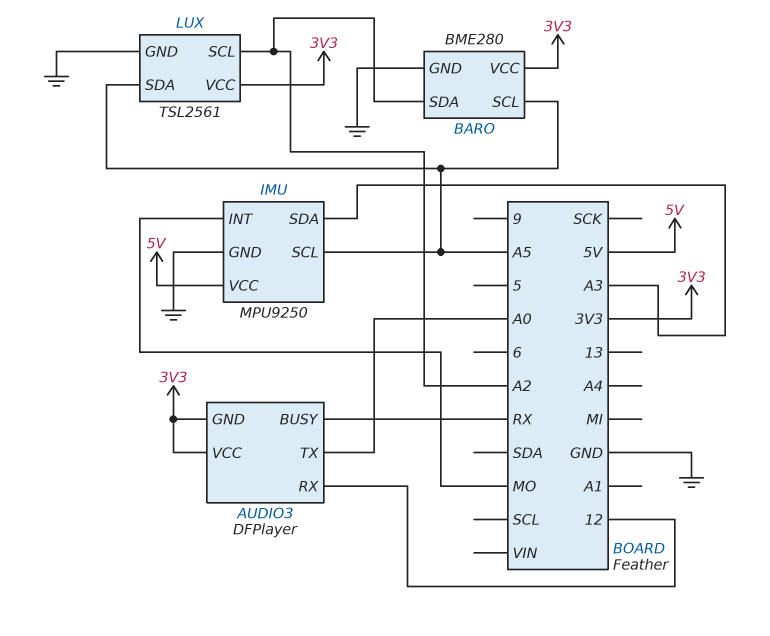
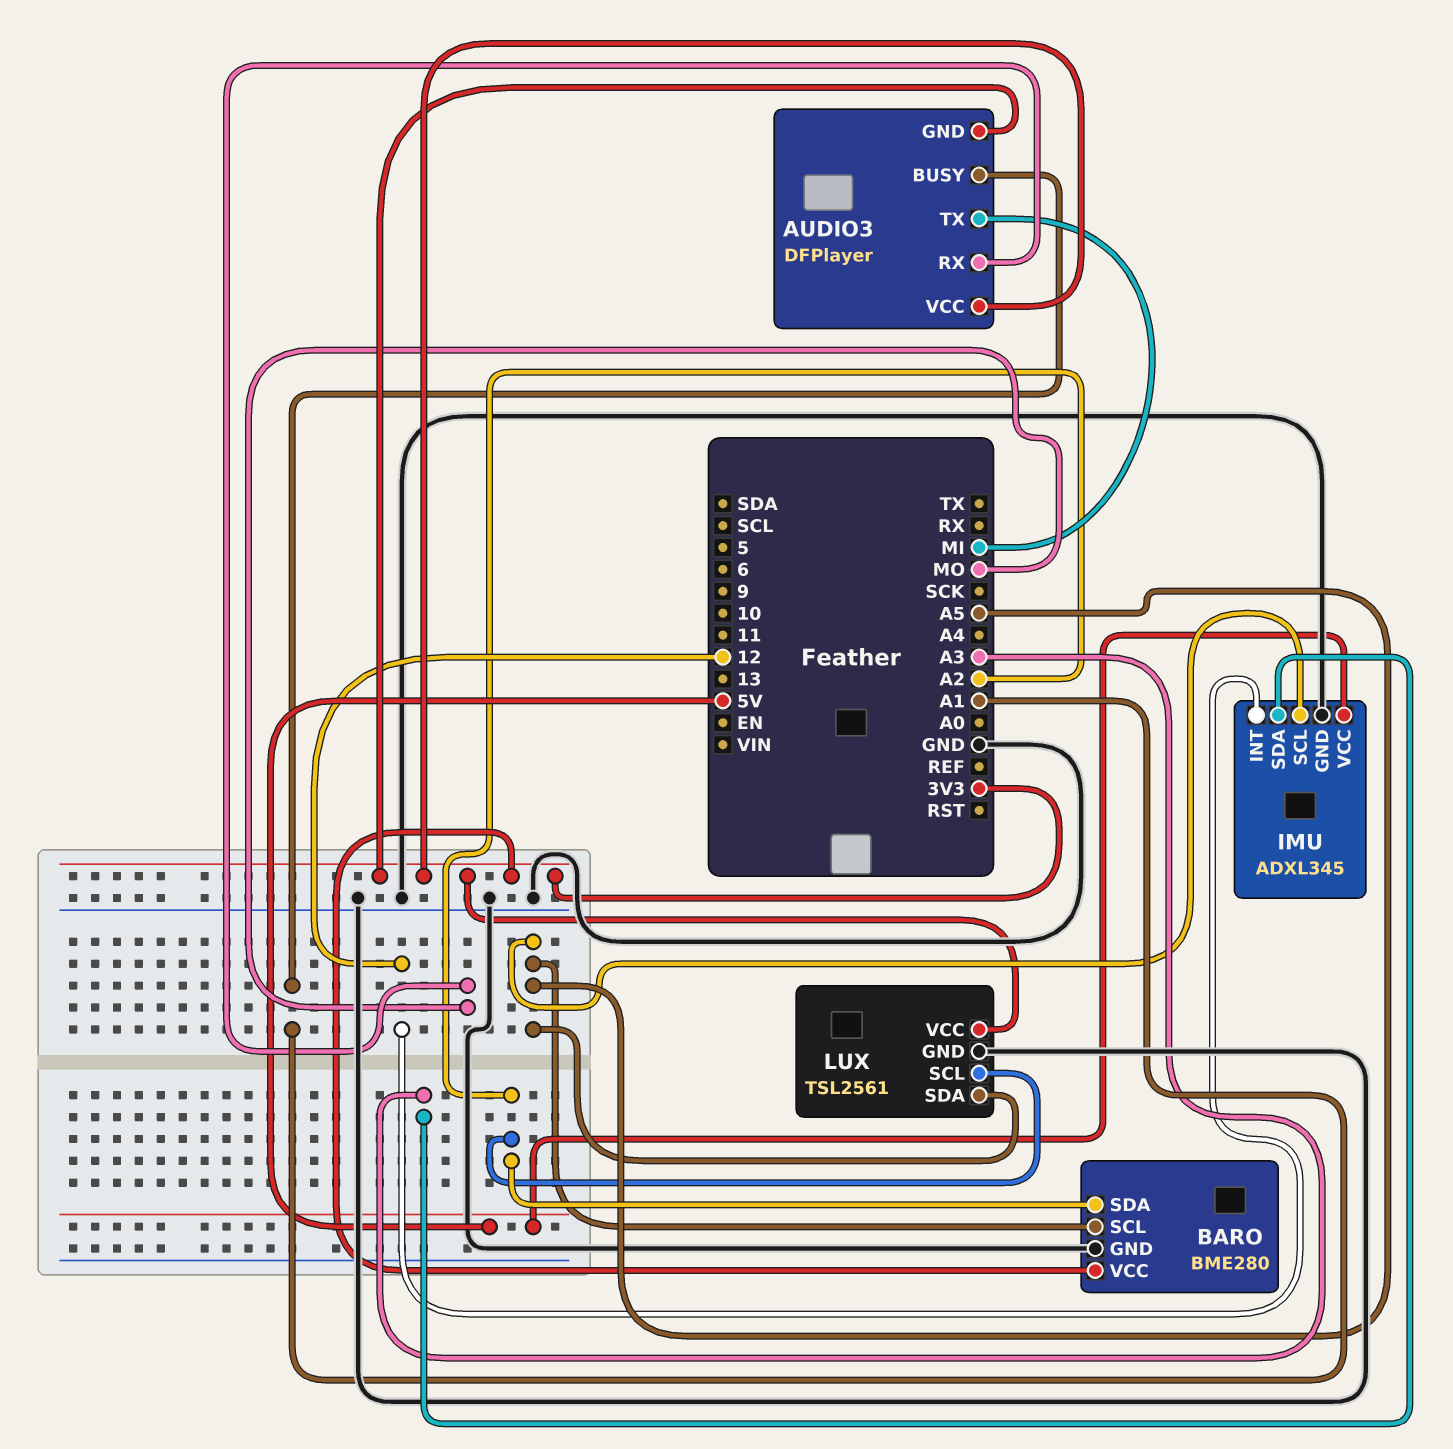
AUDIO3 pin BUSY: RX -> A1
AUDIO3 pin RX: 12 -> MO
AUDIO3 pin TX: A0 -> MI
IMU: MPU9250 -> ADXL345
IMU pin INT: MO -> 12

